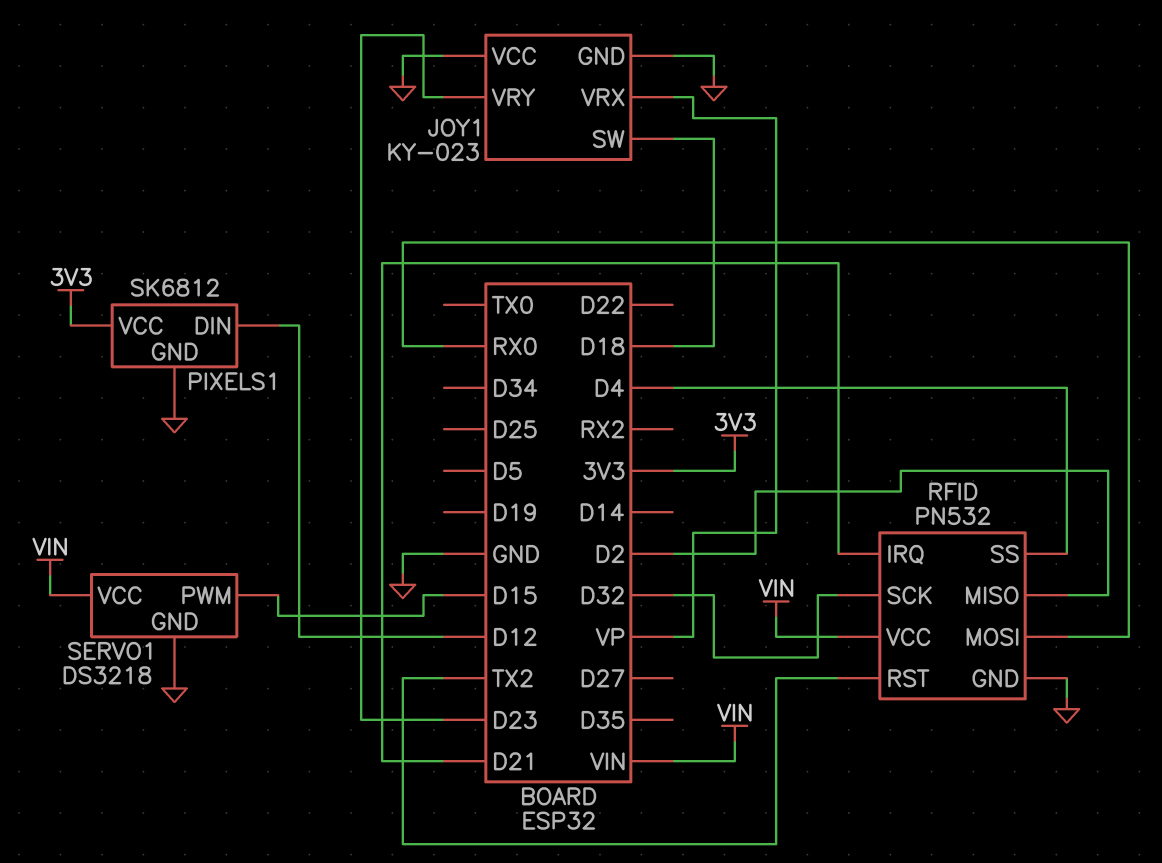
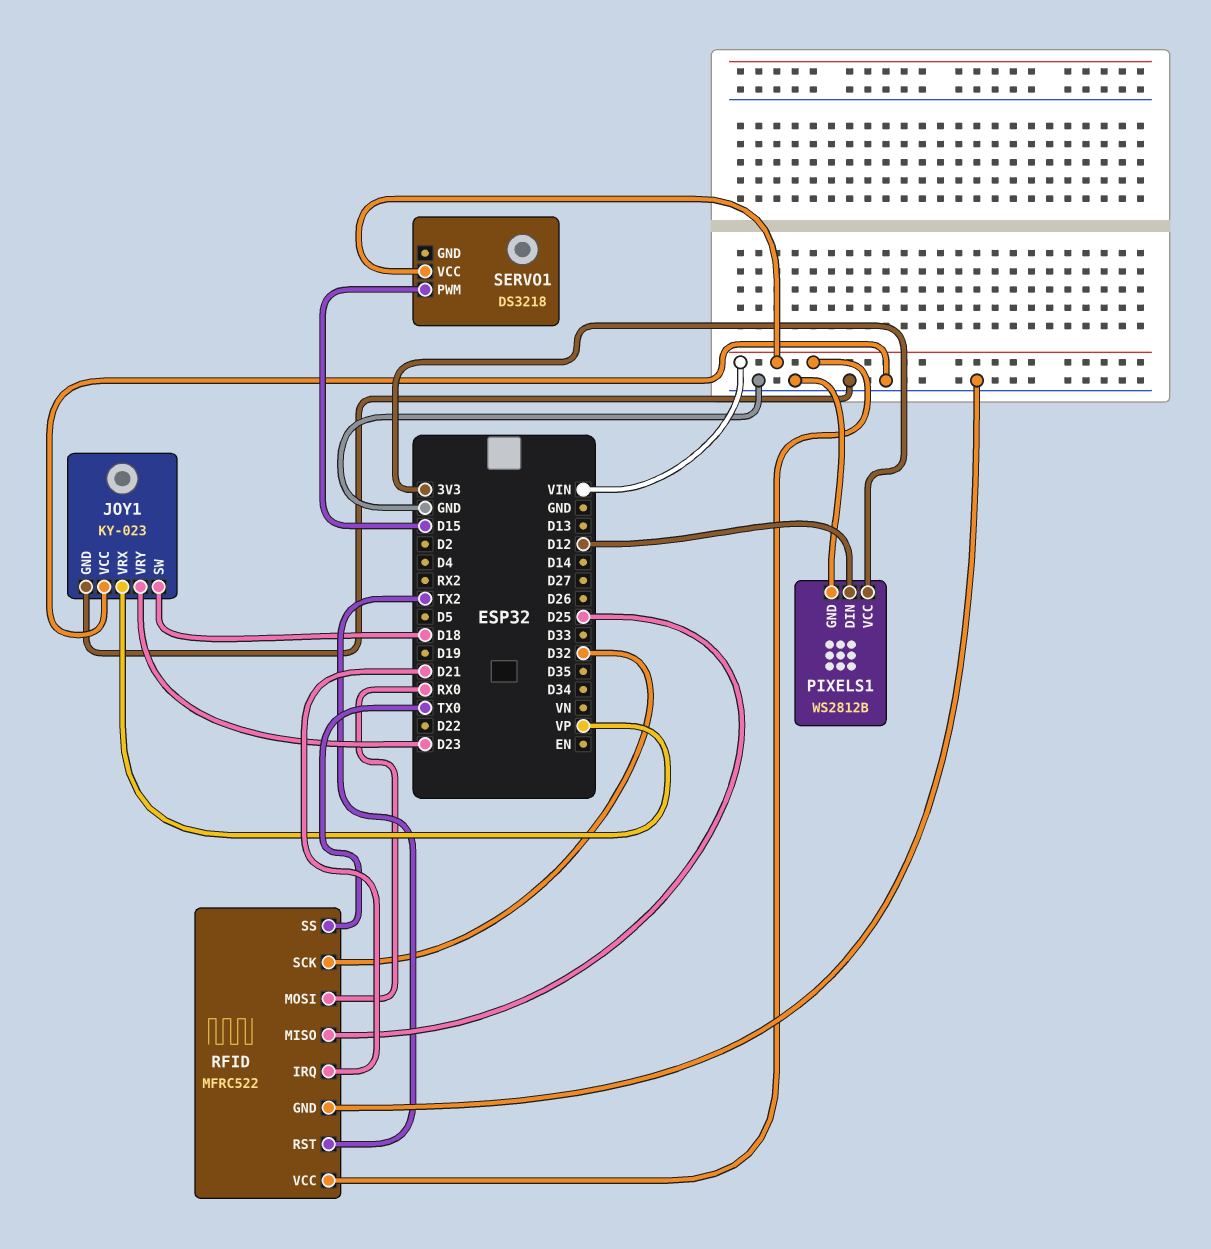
PIXELS1: SK6812 -> WS2812B
RFID: PN532 -> MFRC522
RFID pin MISO: D2 -> D25
RFID pin SS: D4 -> TX0
SERVO1 pin GND: GND -> none

